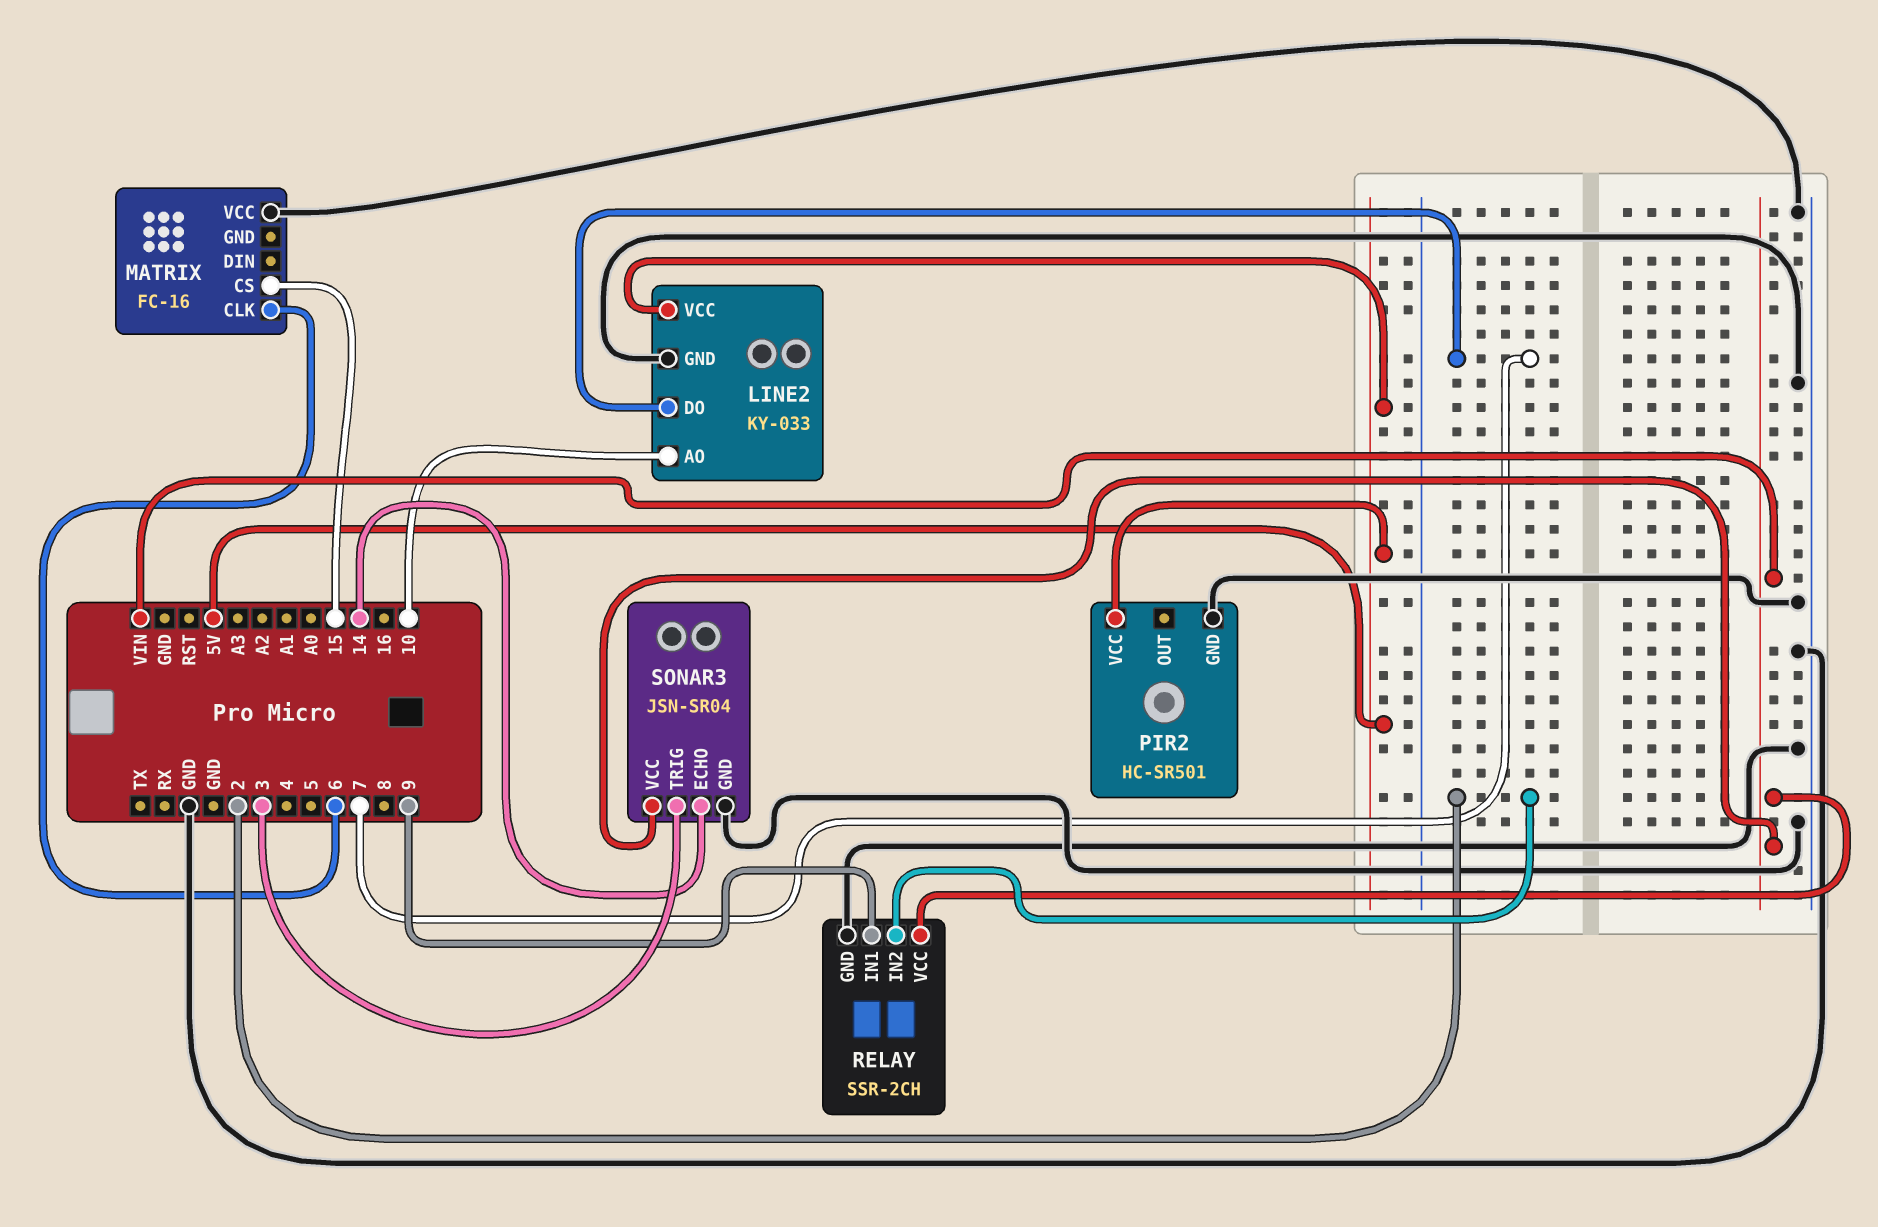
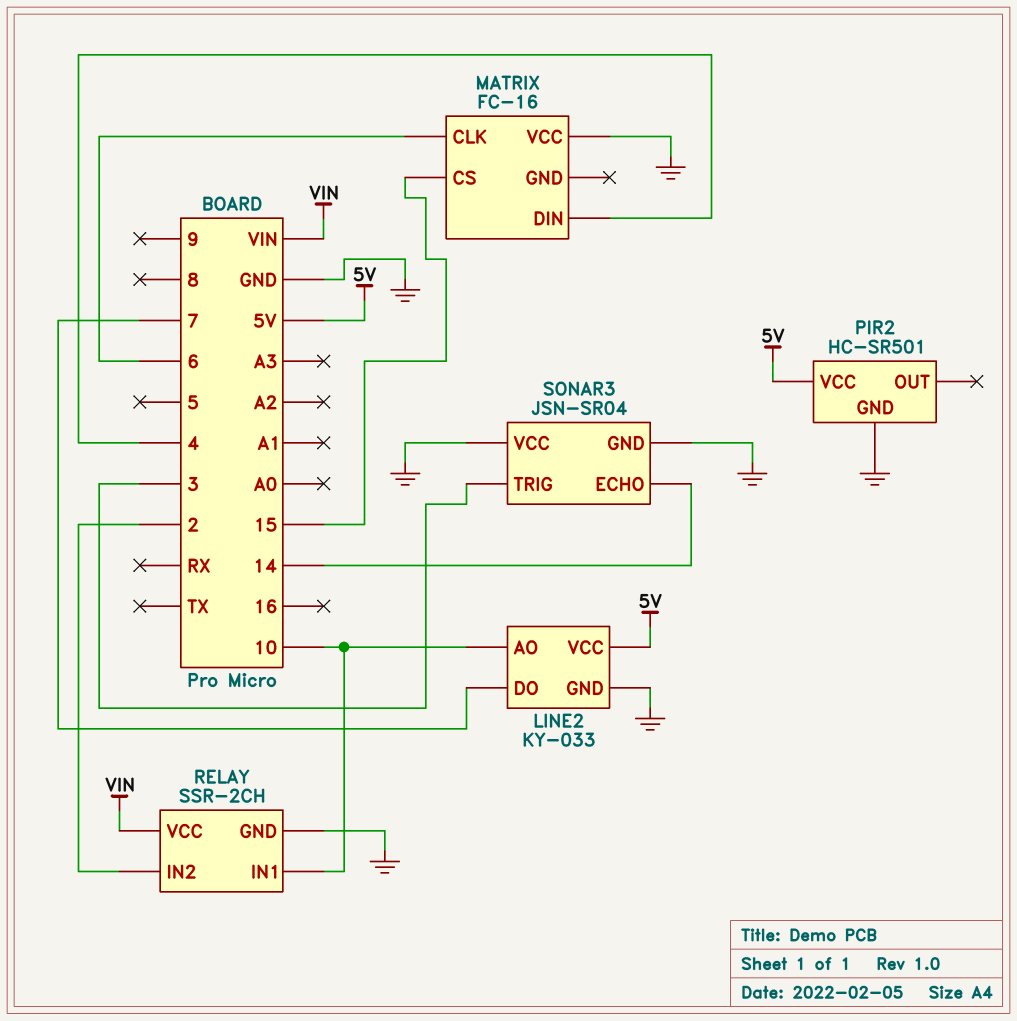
MATRIX pin DIN: none -> 4
RELAY pin IN1: 9 -> 10
SONAR3 pin VCC: VIN -> GND

